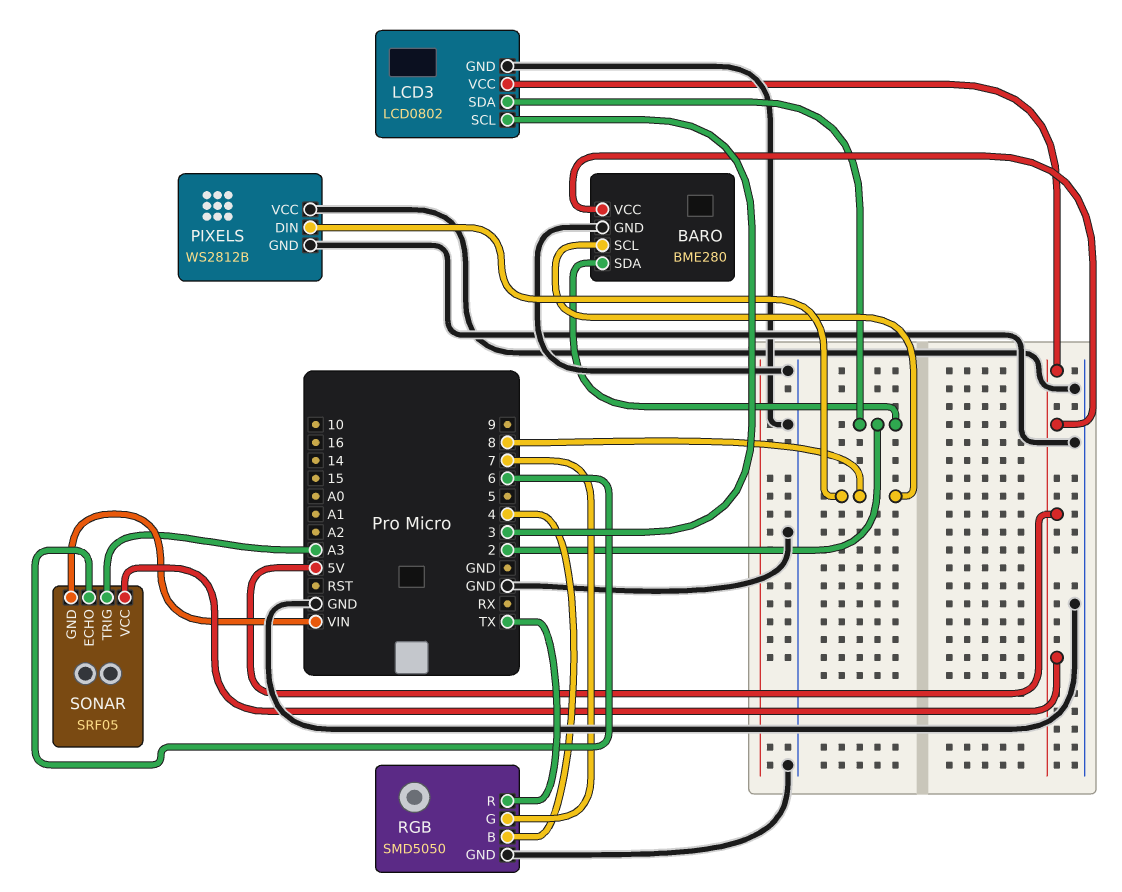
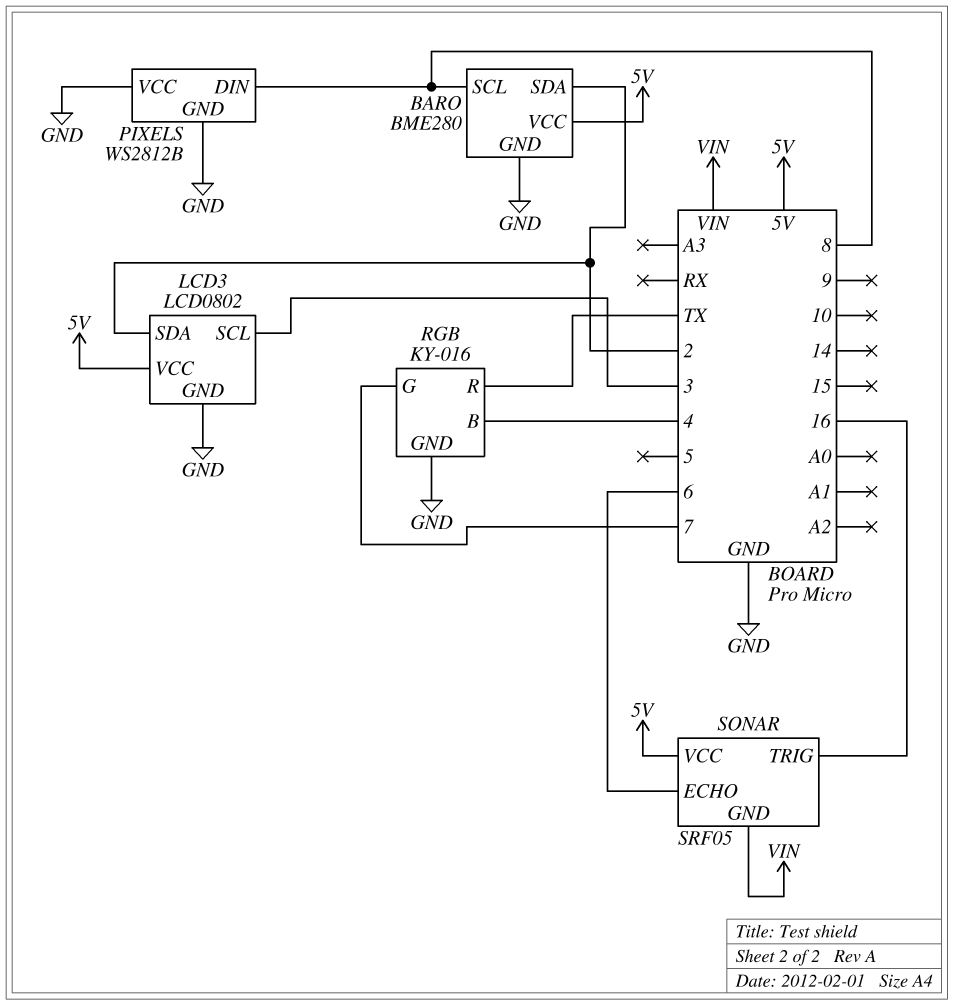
RGB: SMD5050 -> KY-016
SONAR pin TRIG: A3 -> 16

